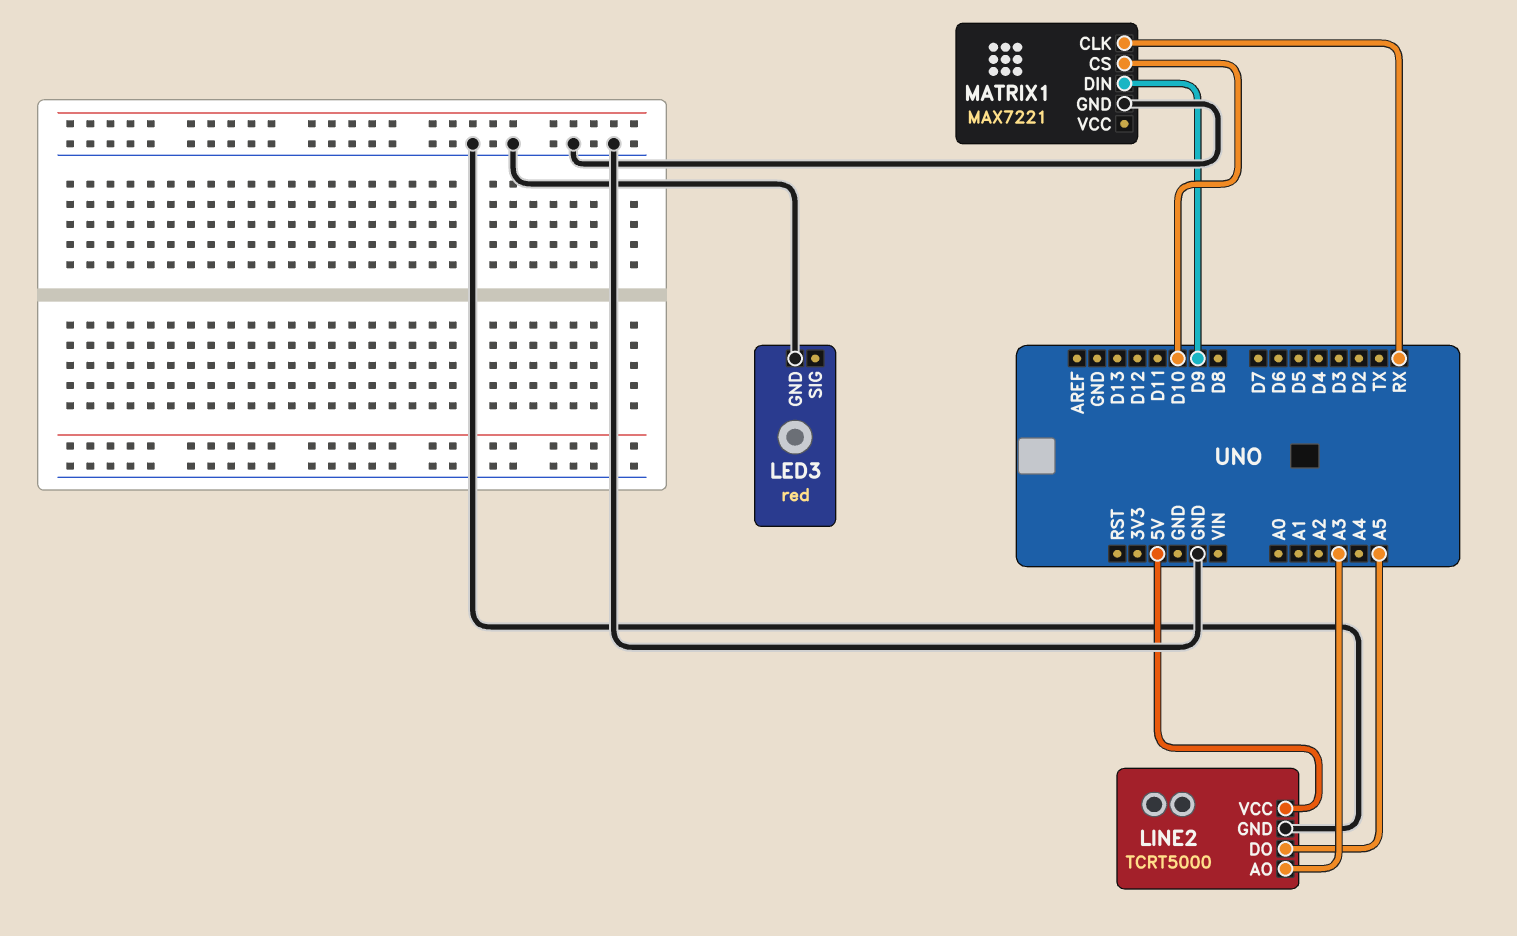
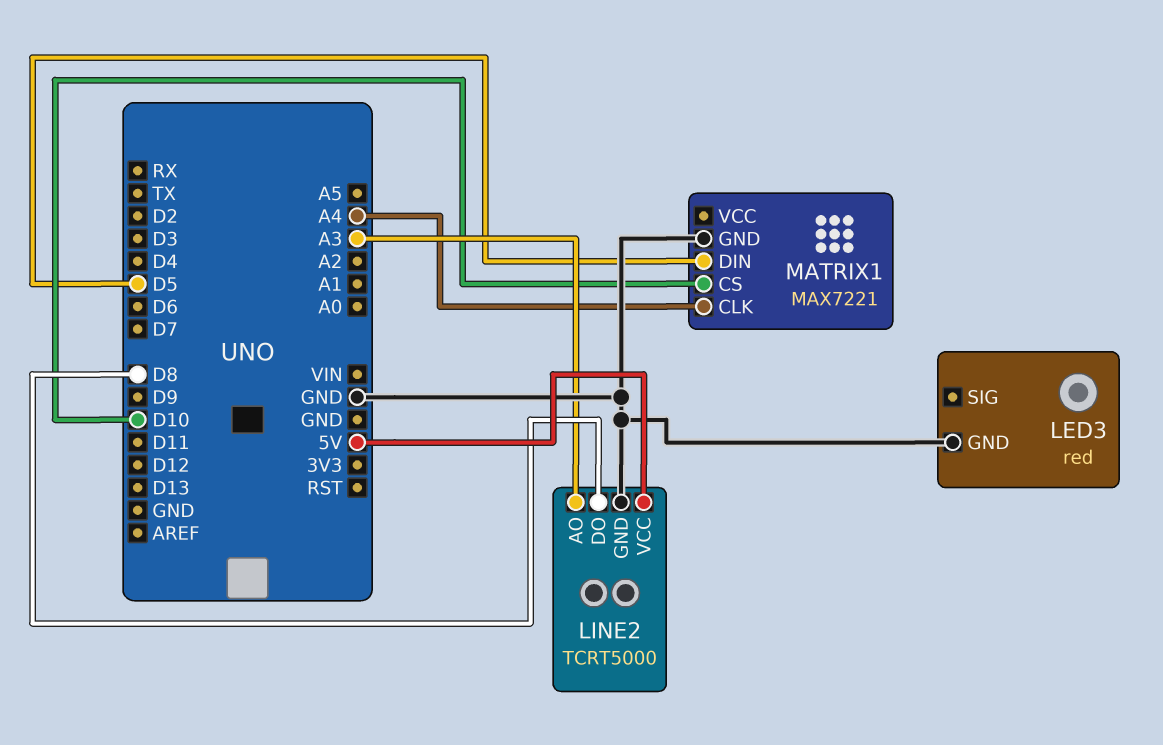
LINE2 pin DO: A5 -> D8
MATRIX1 pin CLK: RX -> A4
MATRIX1 pin DIN: D9 -> D5

